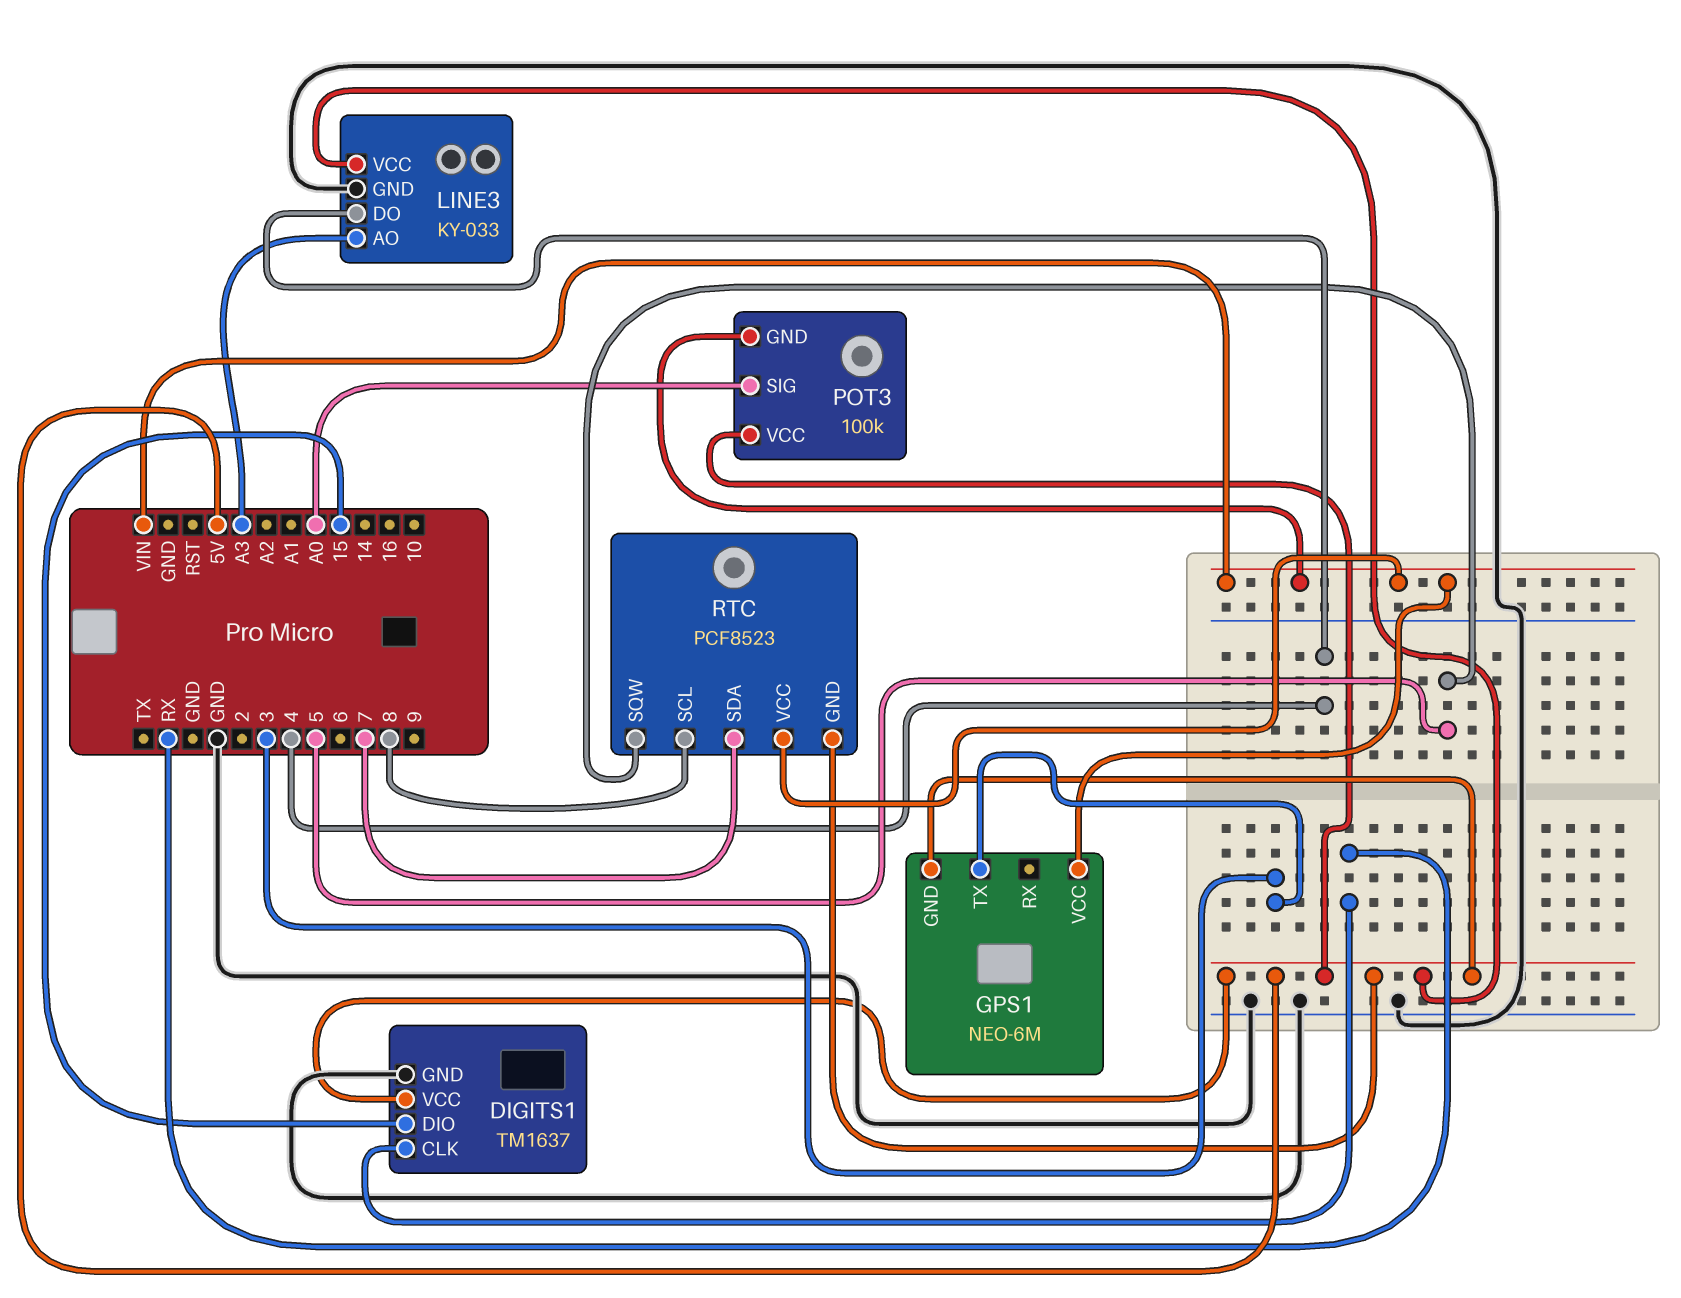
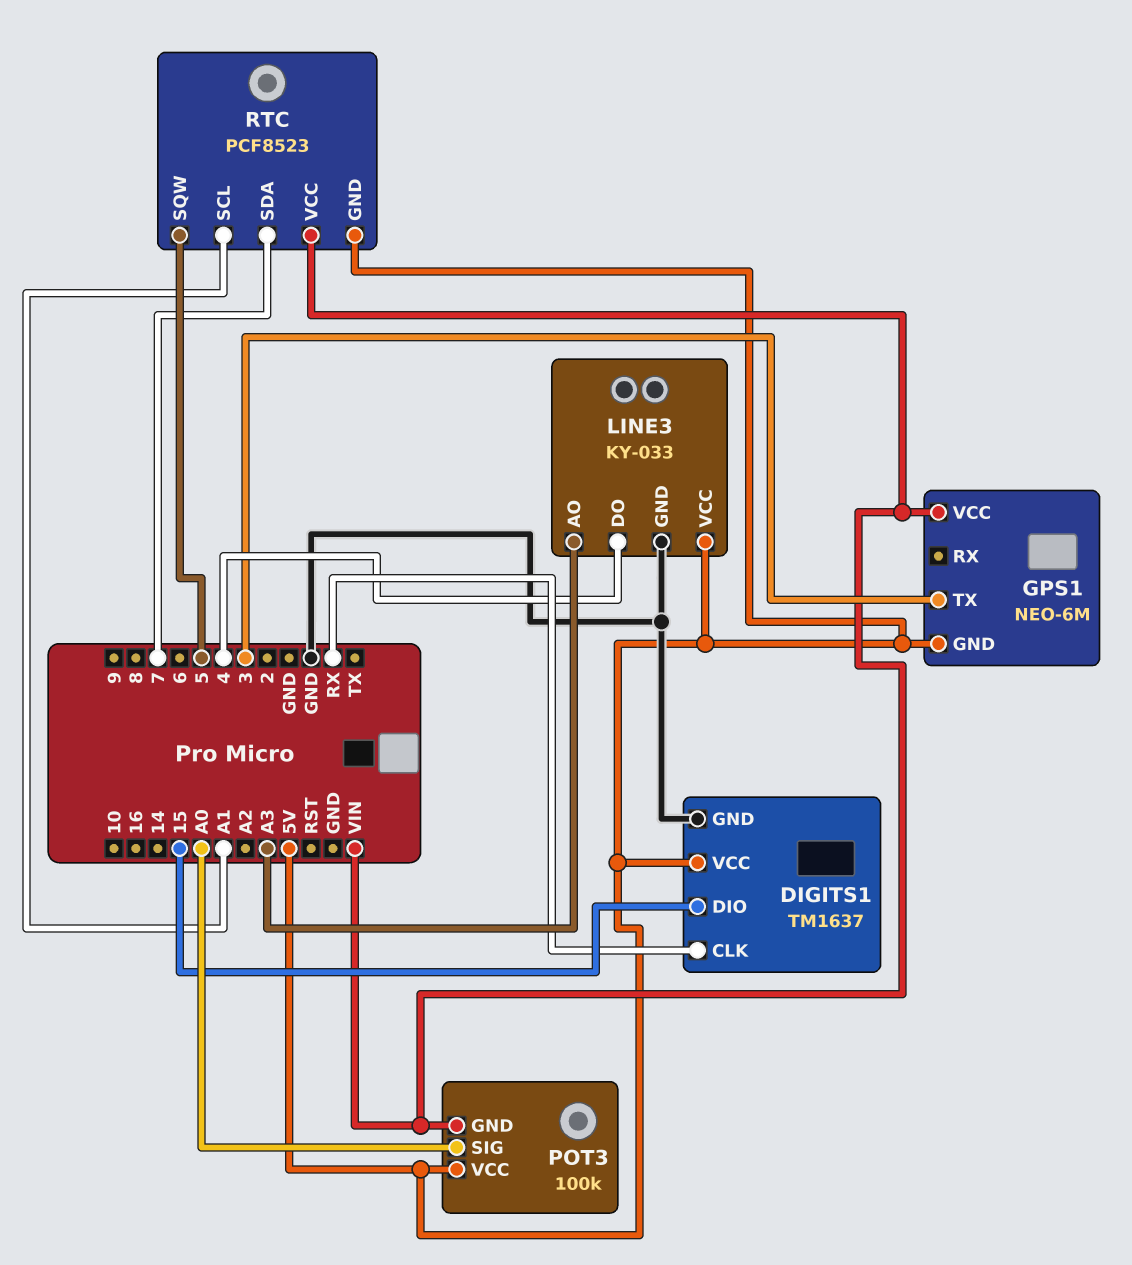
RTC pin SCL: 8 -> A1

